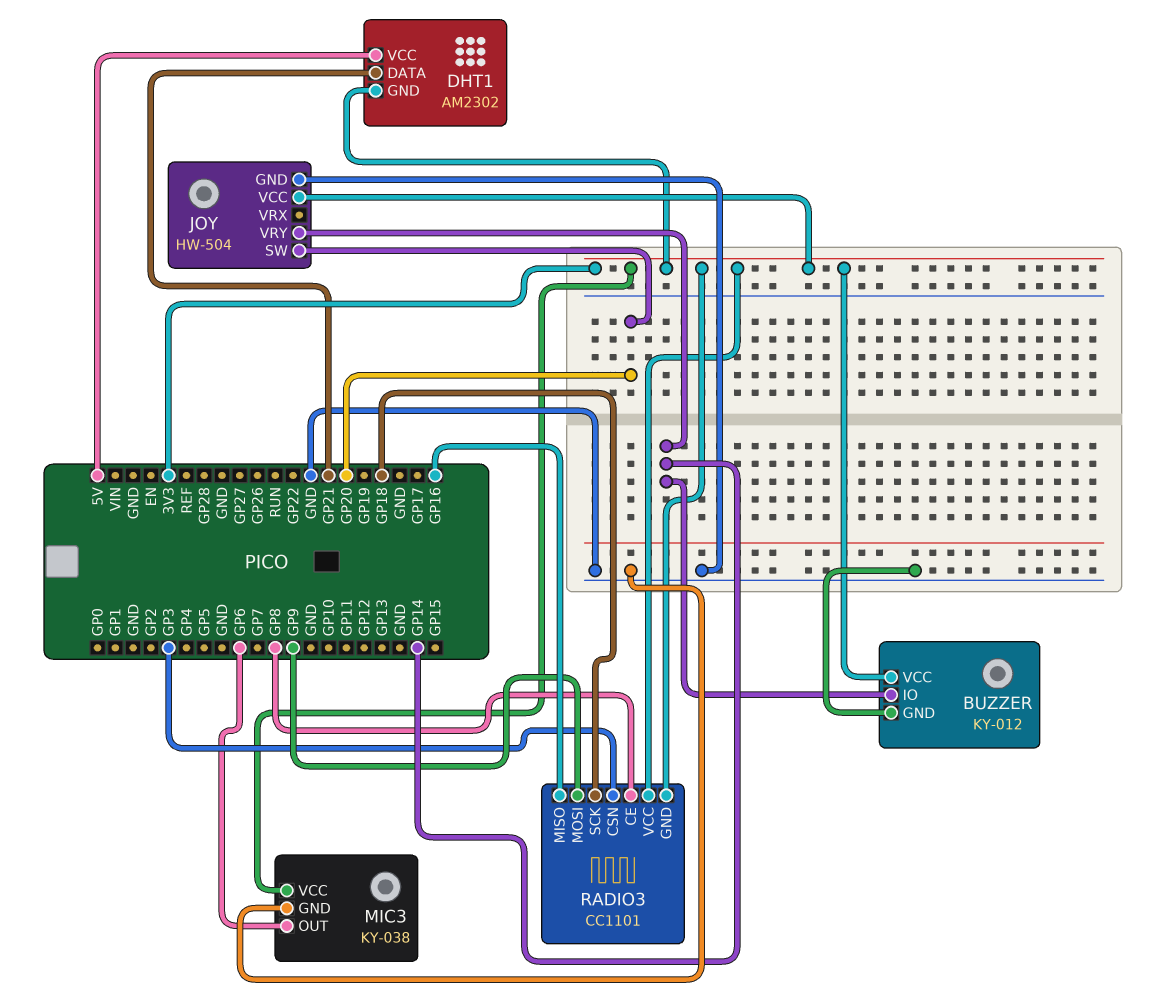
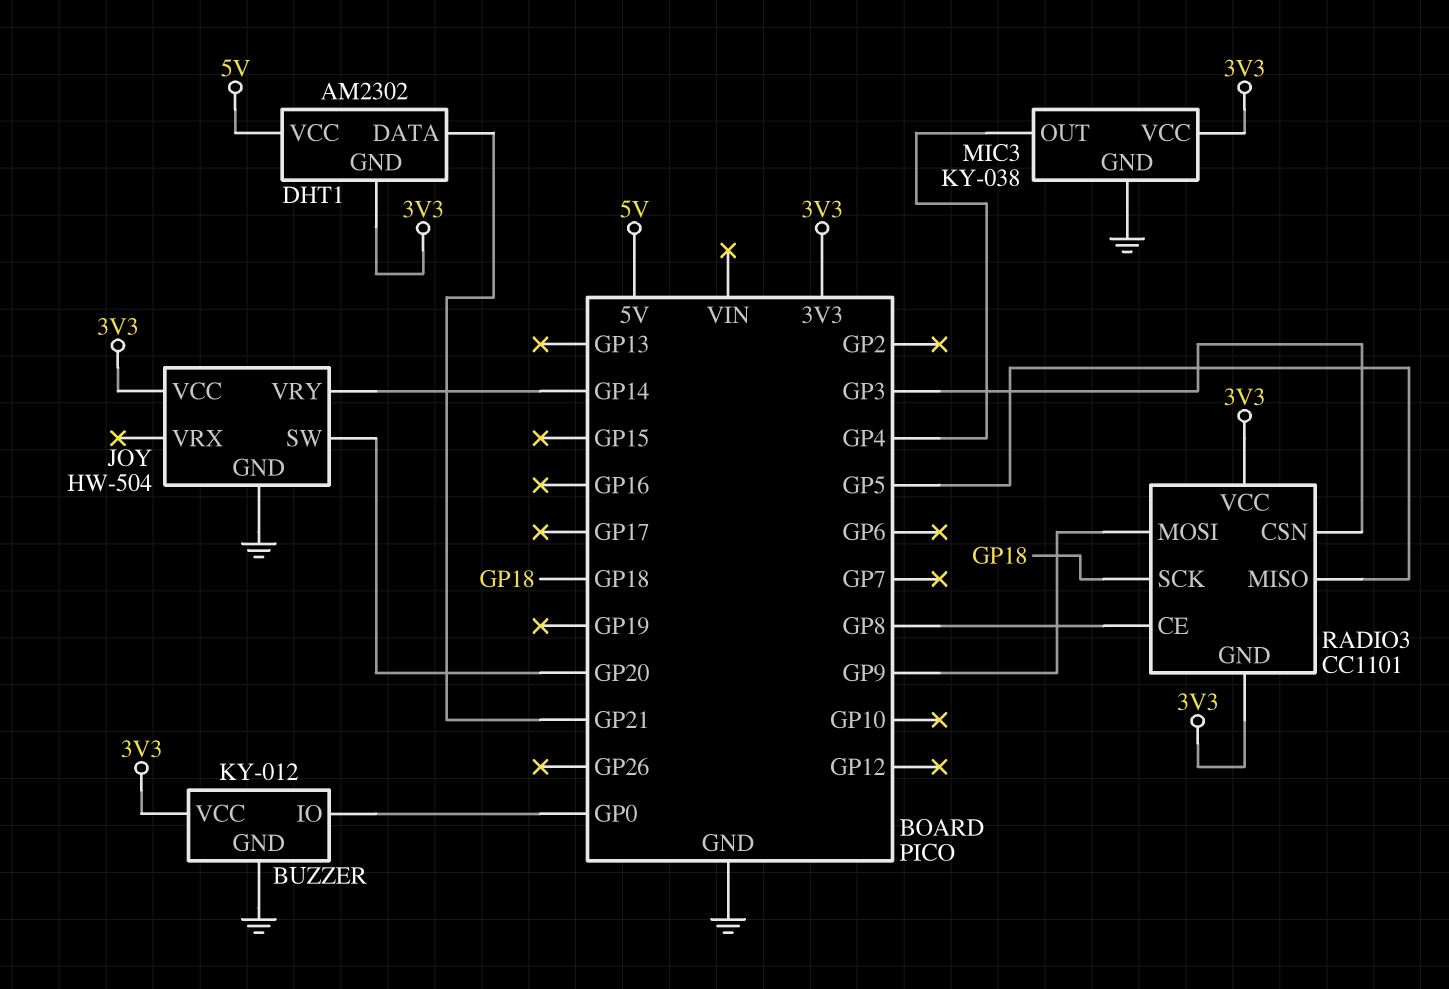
BUZZER pin IO: GP14 -> GP0
MIC3 pin OUT: GP6 -> GP4
RADIO3 pin MISO: GP16 -> GP5

